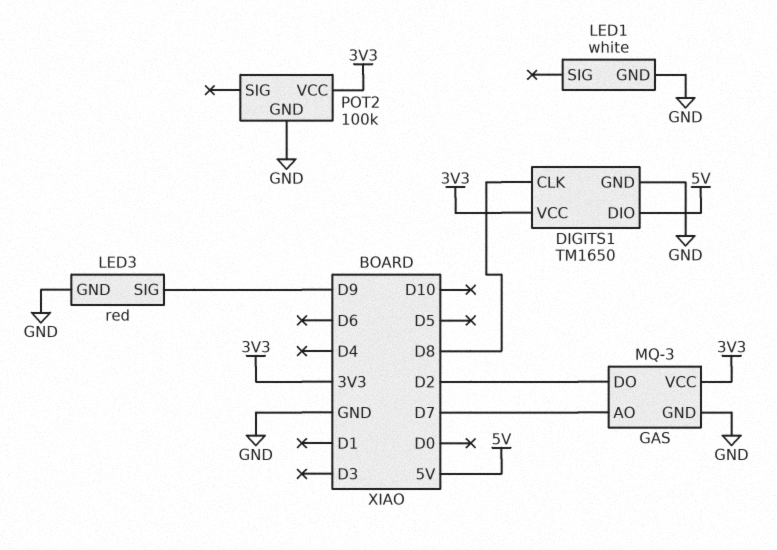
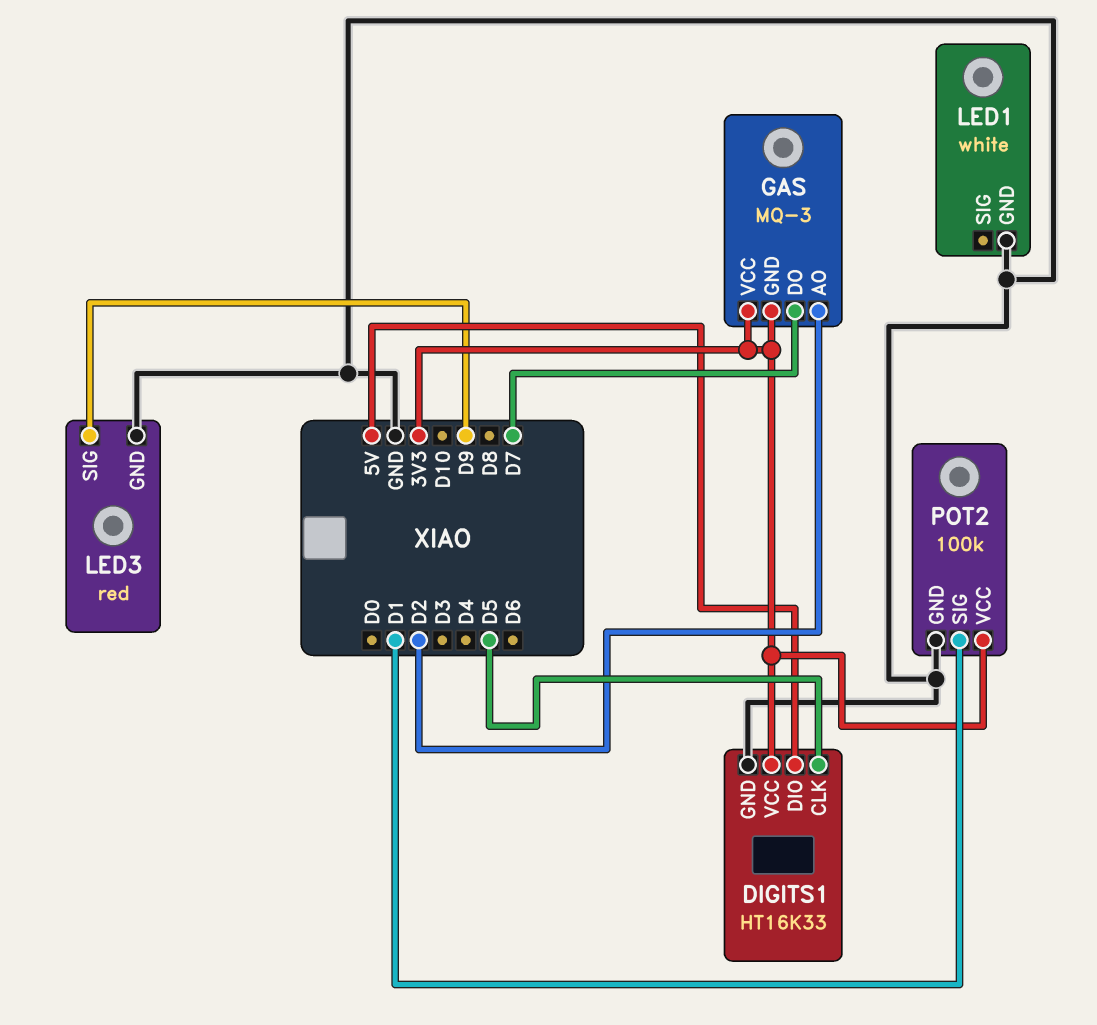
DIGITS1: TM1650 -> HT16K33
DIGITS1 pin CLK: D8 -> D5
GAS pin AO: D7 -> D2
GAS pin DO: D2 -> D7
GAS pin GND: GND -> 3V3
POT2 pin SIG: none -> D1

